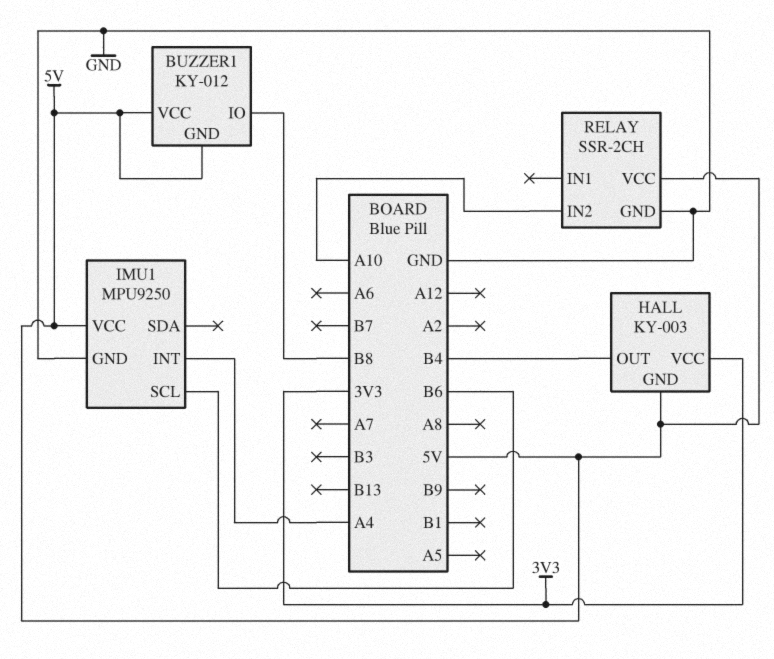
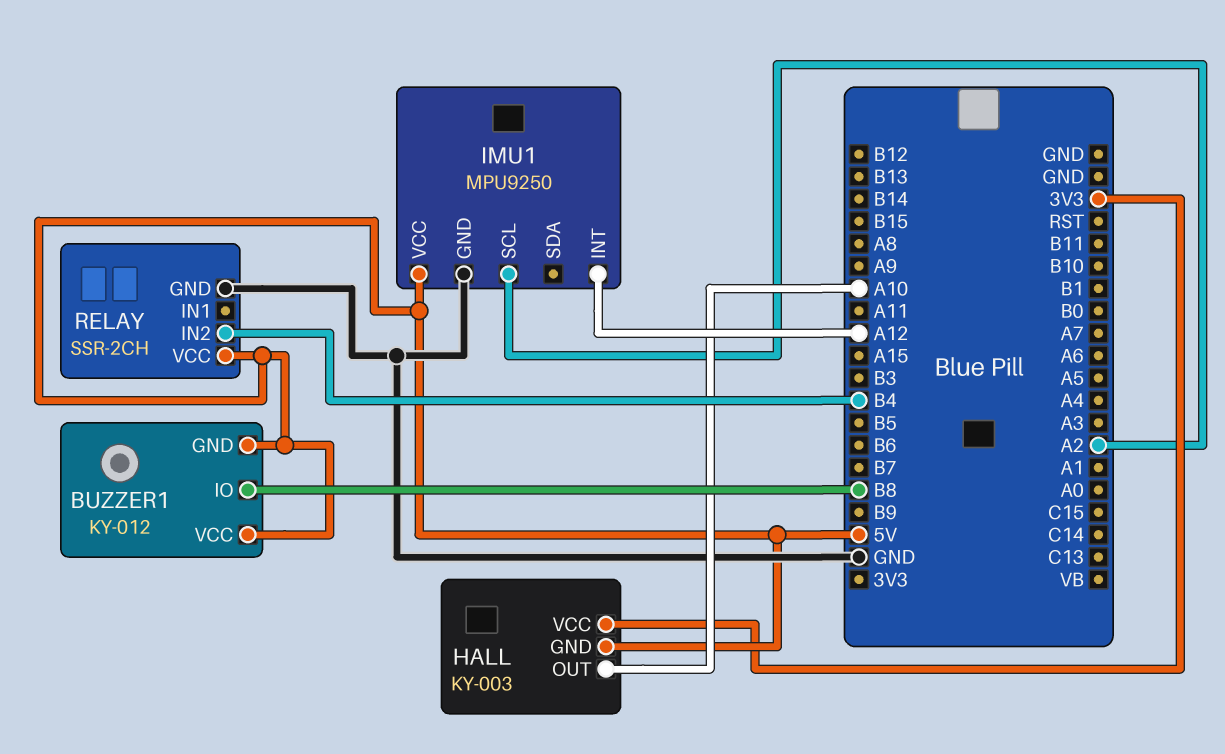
HALL pin OUT: B4 -> A10
IMU1 pin INT: A4 -> A12
IMU1 pin SCL: B6 -> A2
RELAY pin IN2: A10 -> B4

